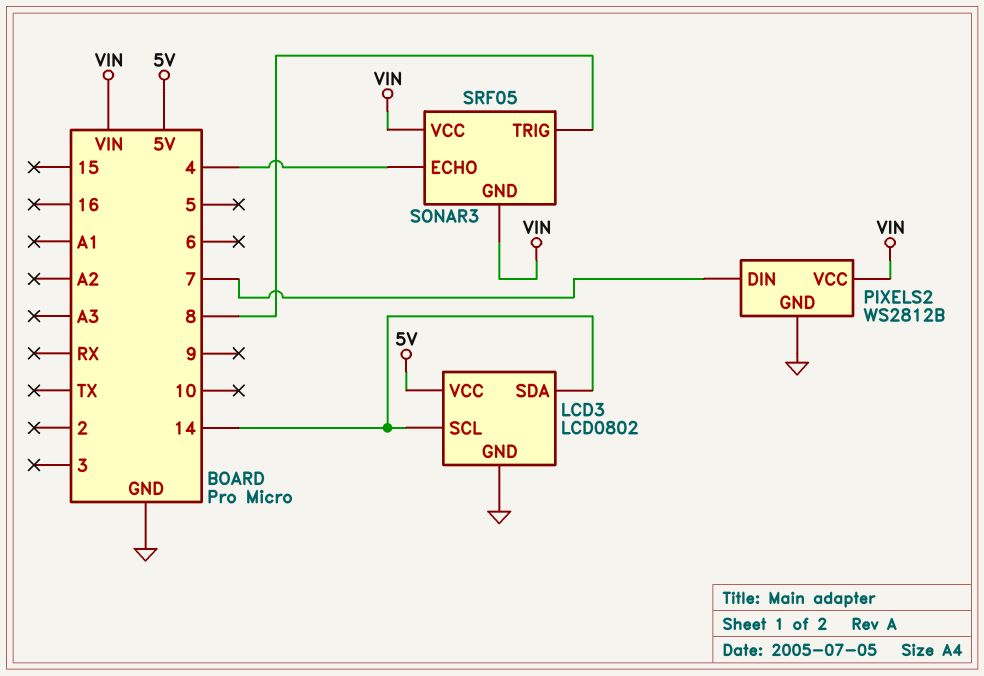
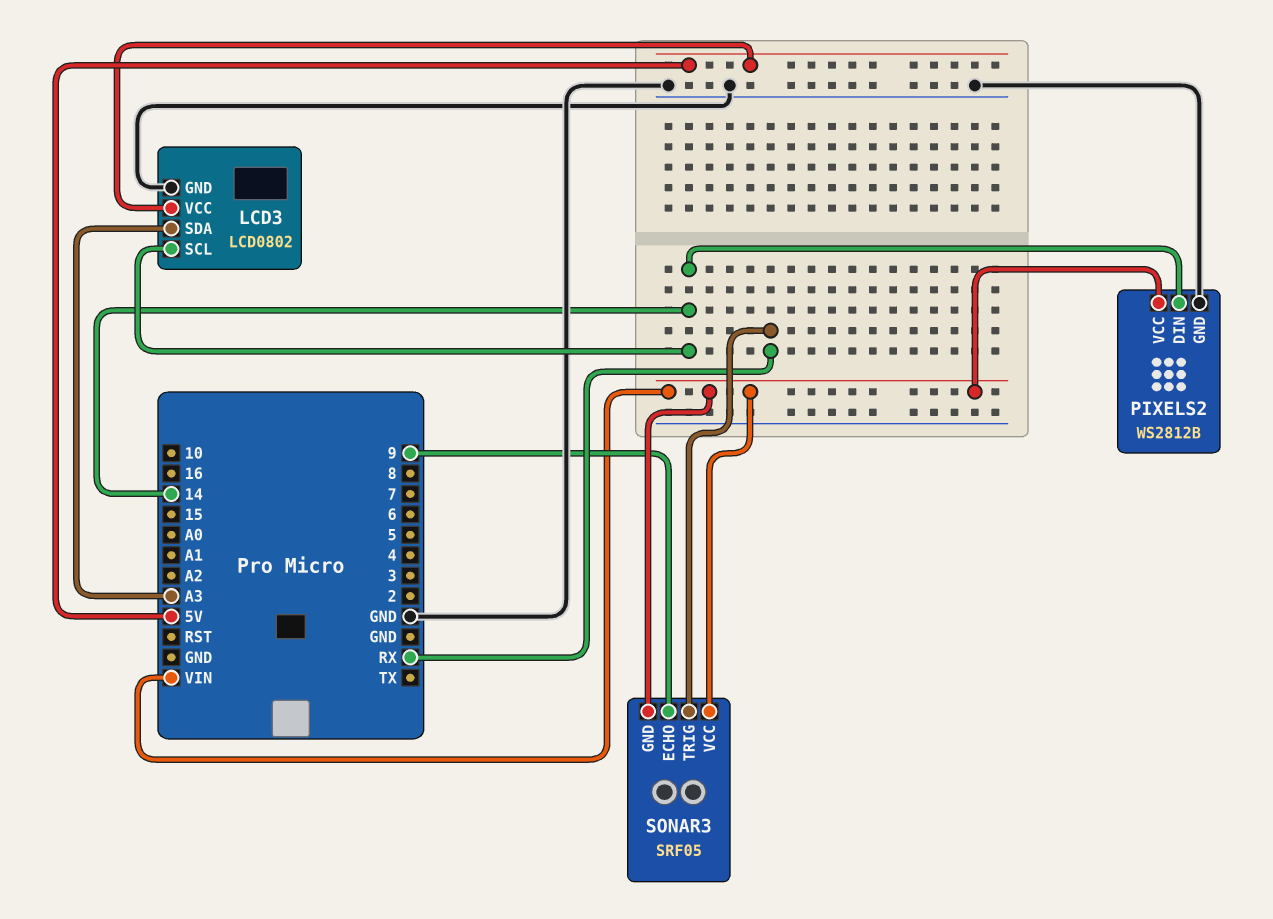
LCD3 pin SDA: 14 -> A3
PIXELS2 pin DIN: 7 -> 14
SONAR3 pin ECHO: 4 -> 9
SONAR3 pin TRIG: 8 -> RX

